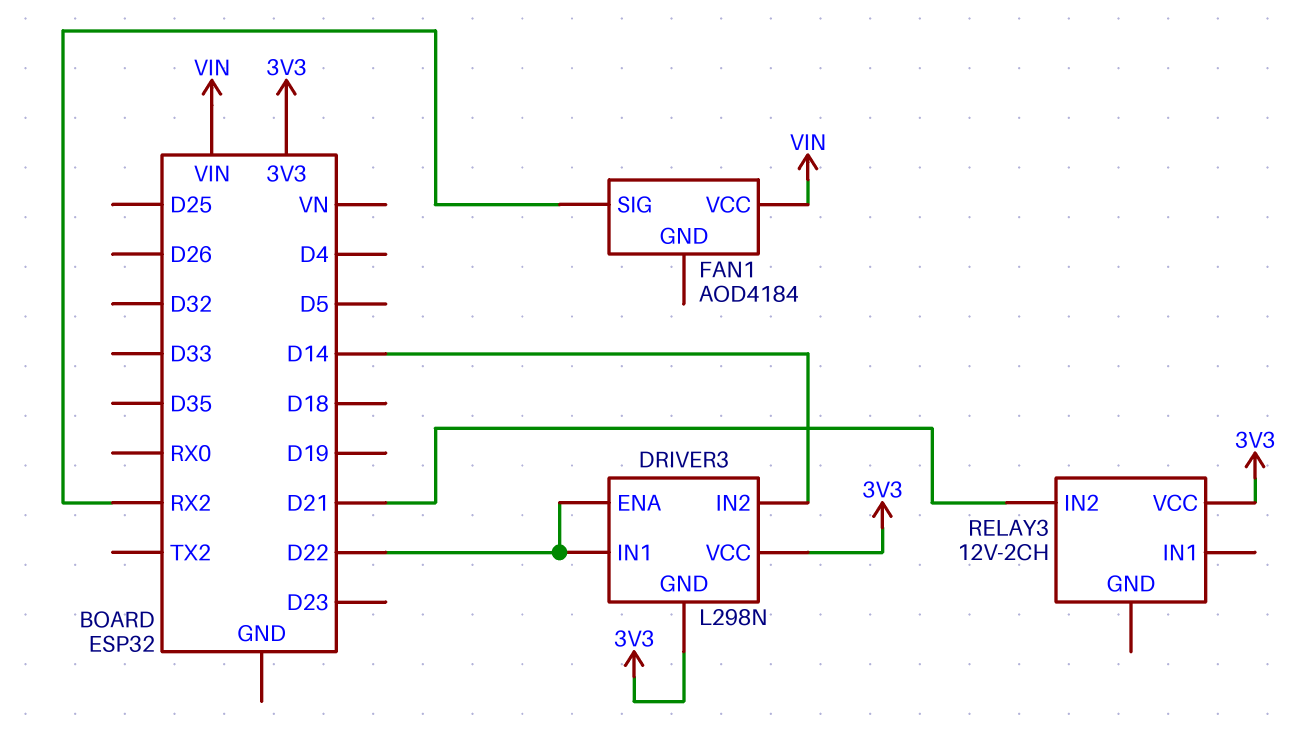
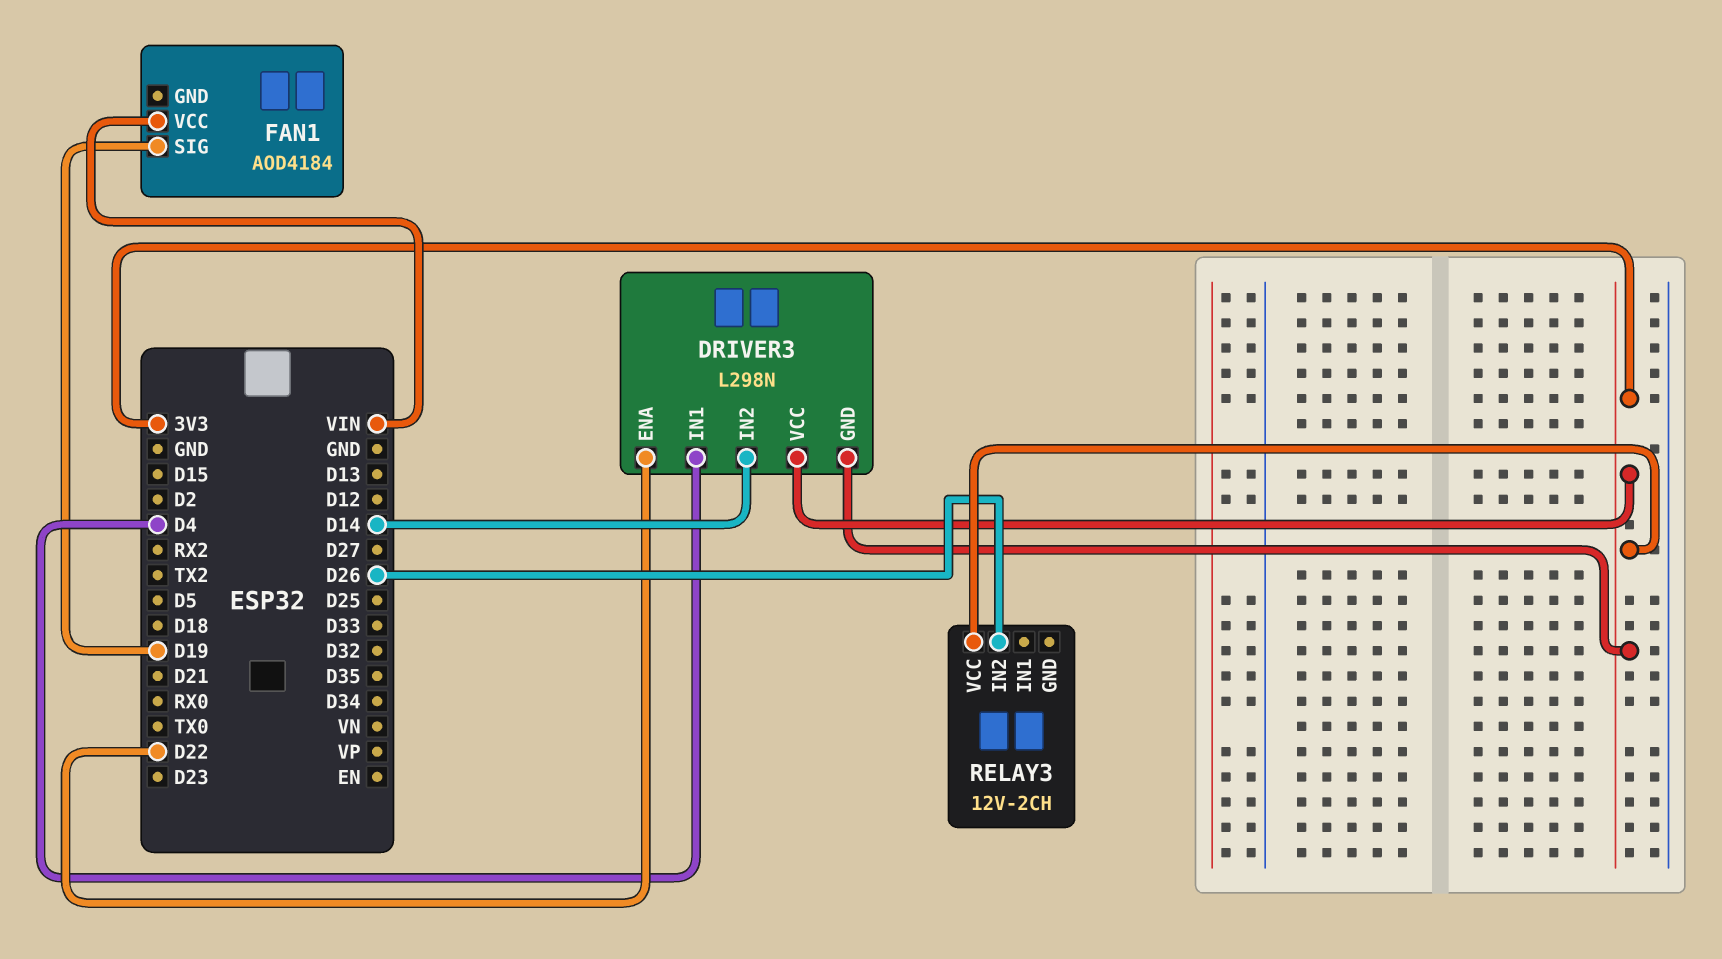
DRIVER3 pin IN1: D22 -> D4
FAN1 pin SIG: RX2 -> D19
RELAY3 pin IN2: D21 -> D26

